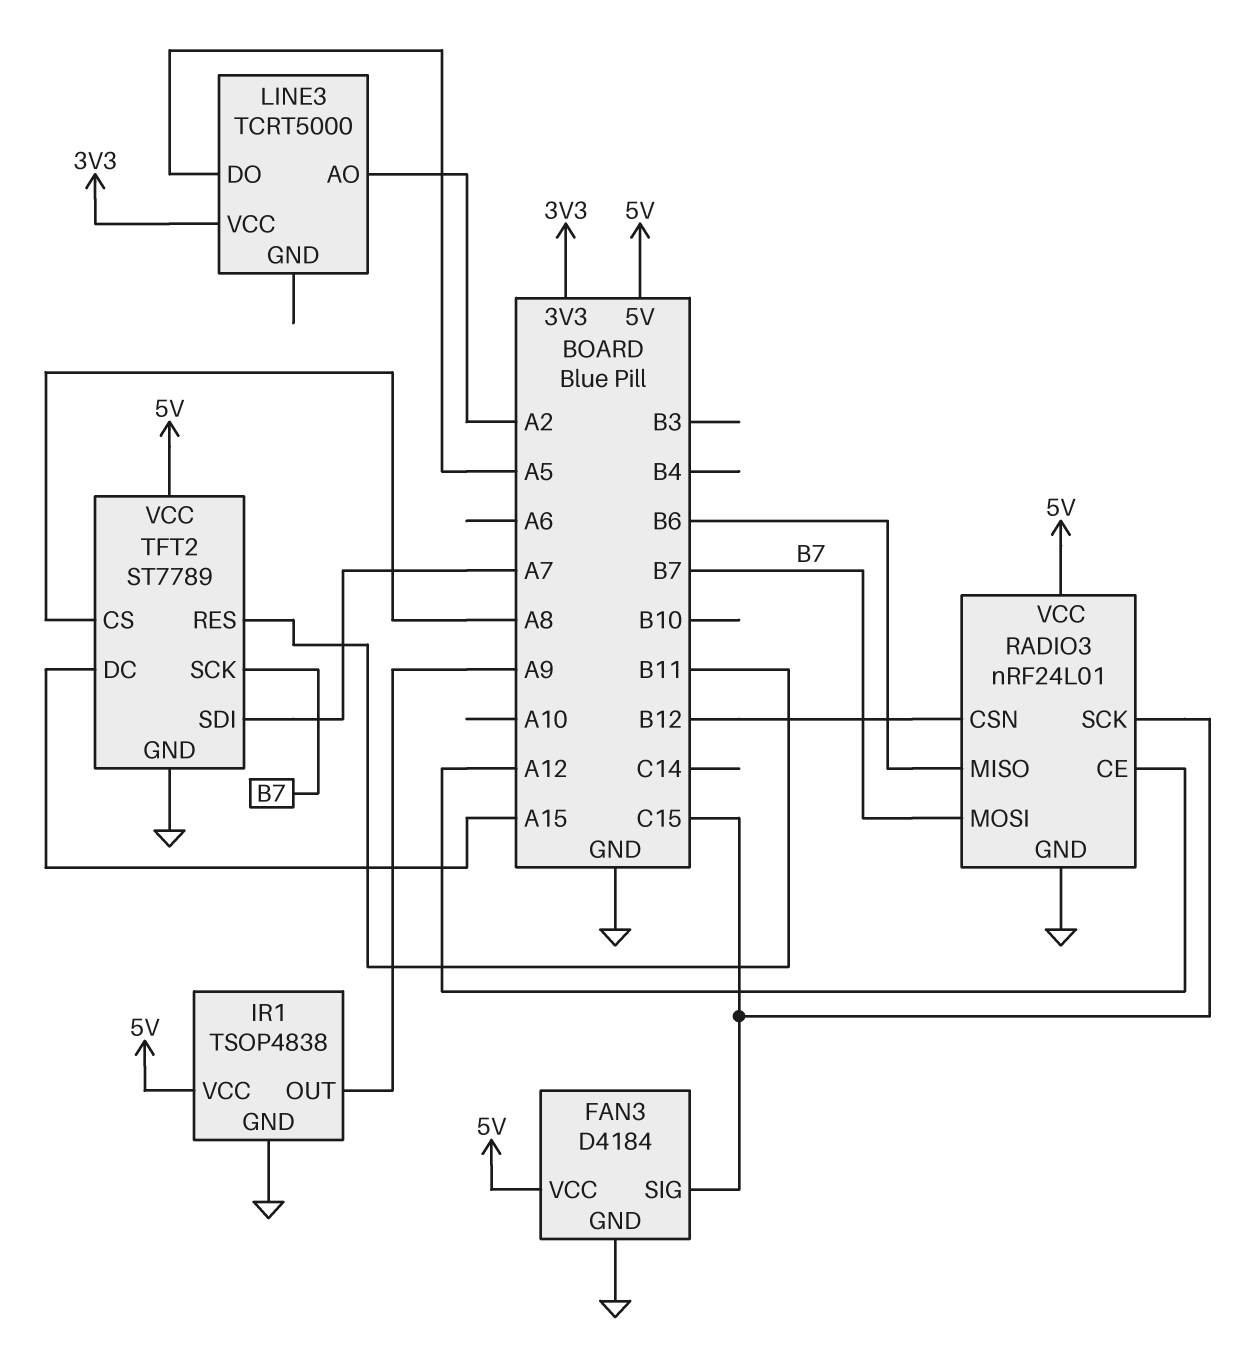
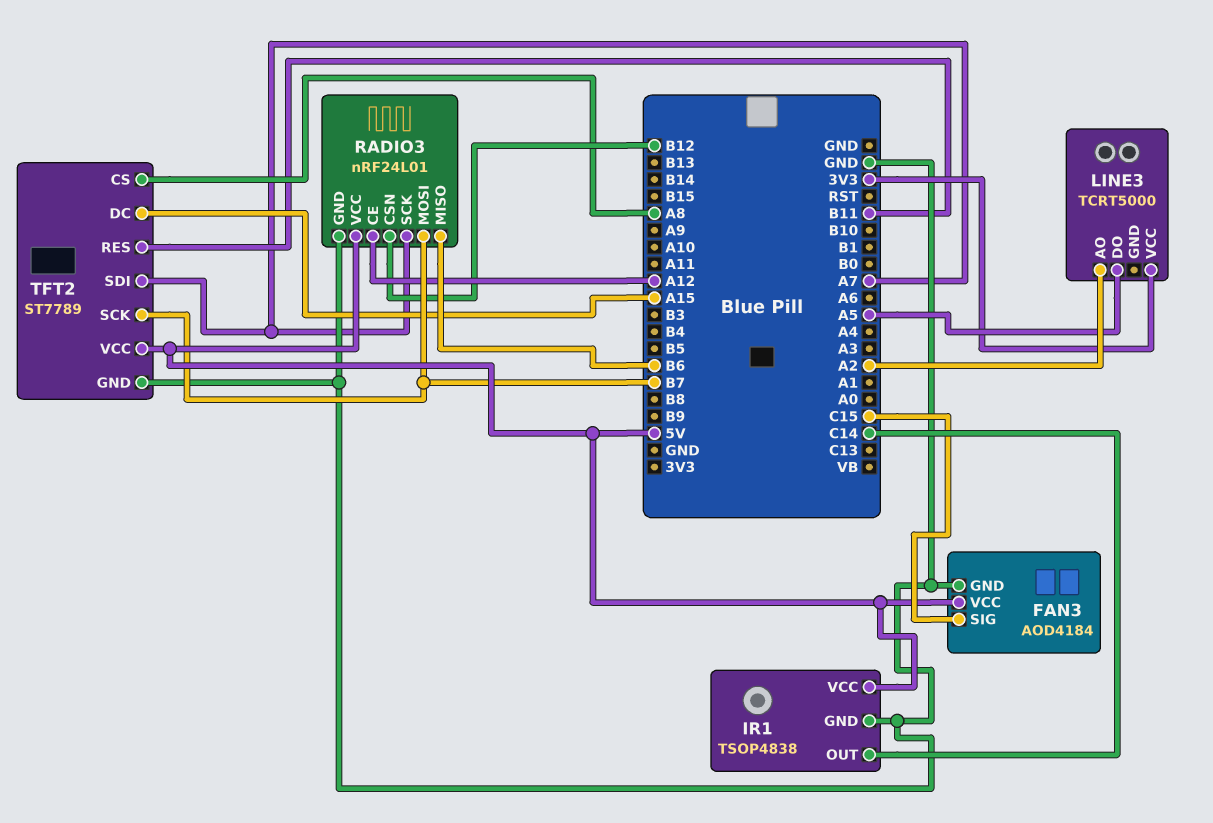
FAN3: D4184 -> AOD4184
IR1 pin OUT: A9 -> C14
RADIO3 pin SCK: C15 -> A7

